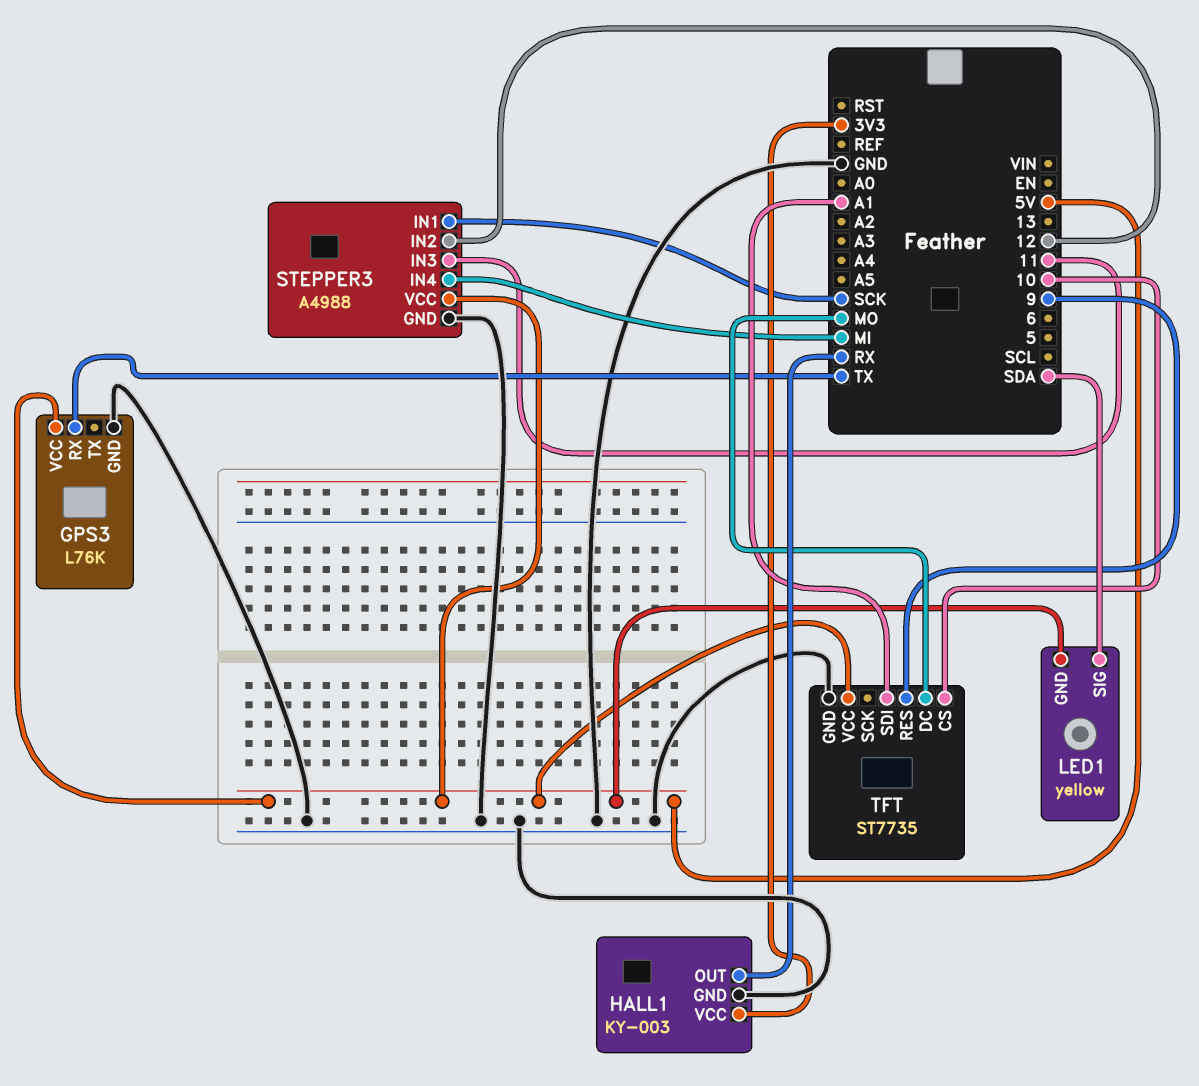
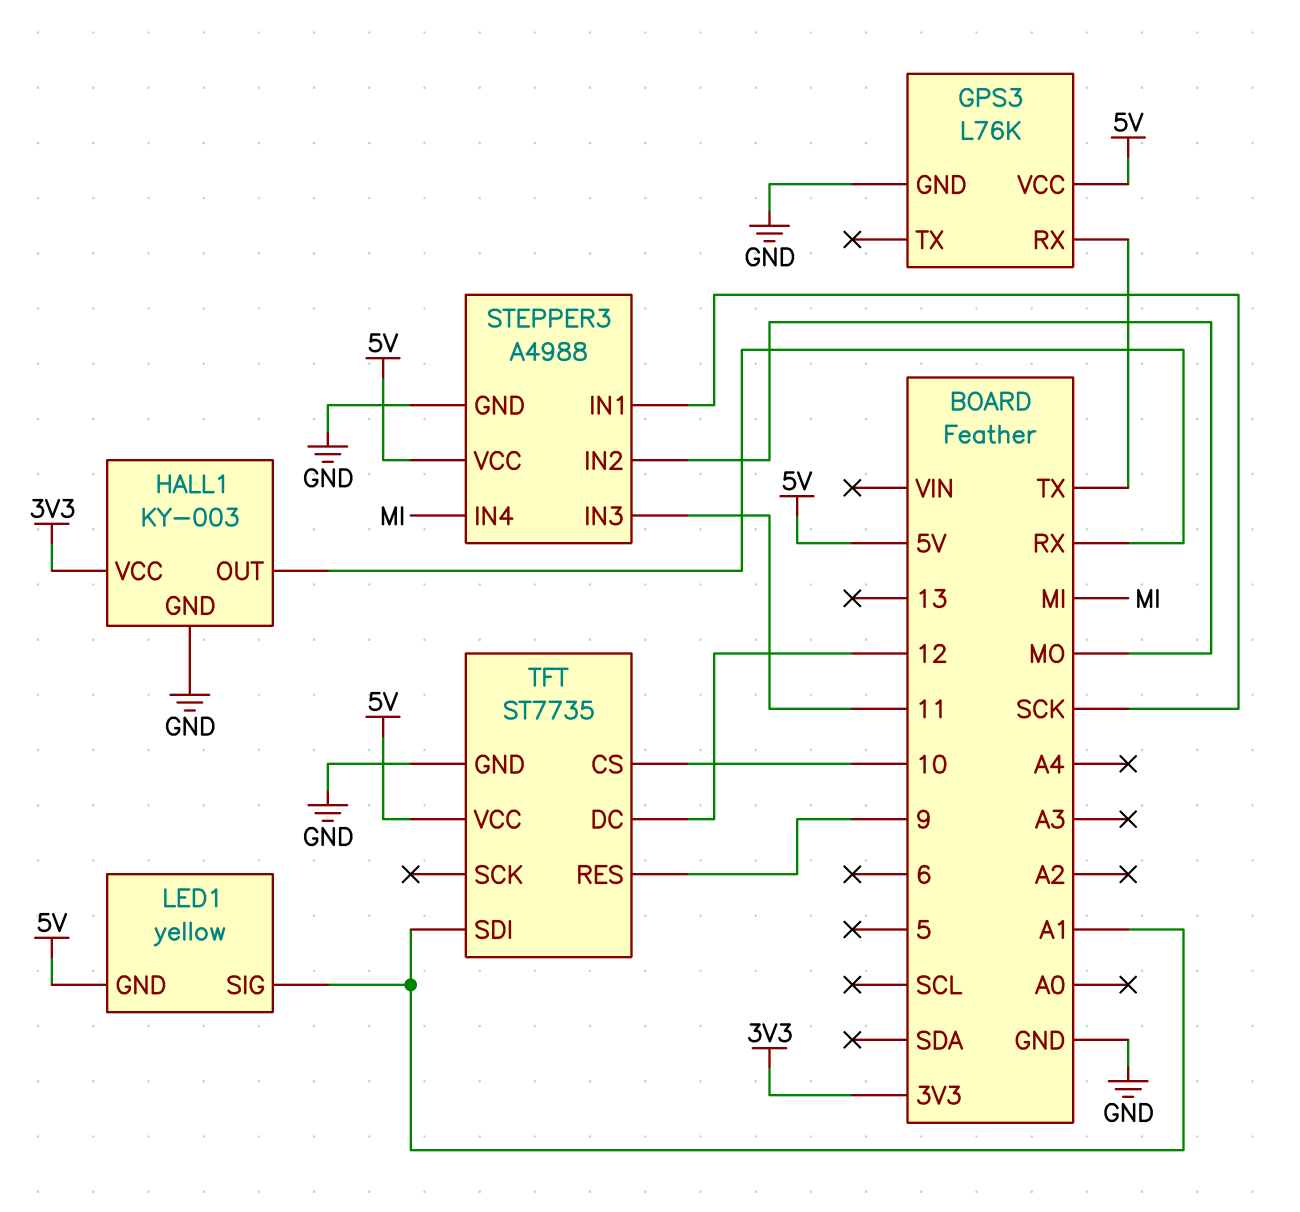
LED1 pin SIG: SDA -> A1
STEPPER3 pin IN2: 12 -> MO
TFT pin DC: MO -> 12

